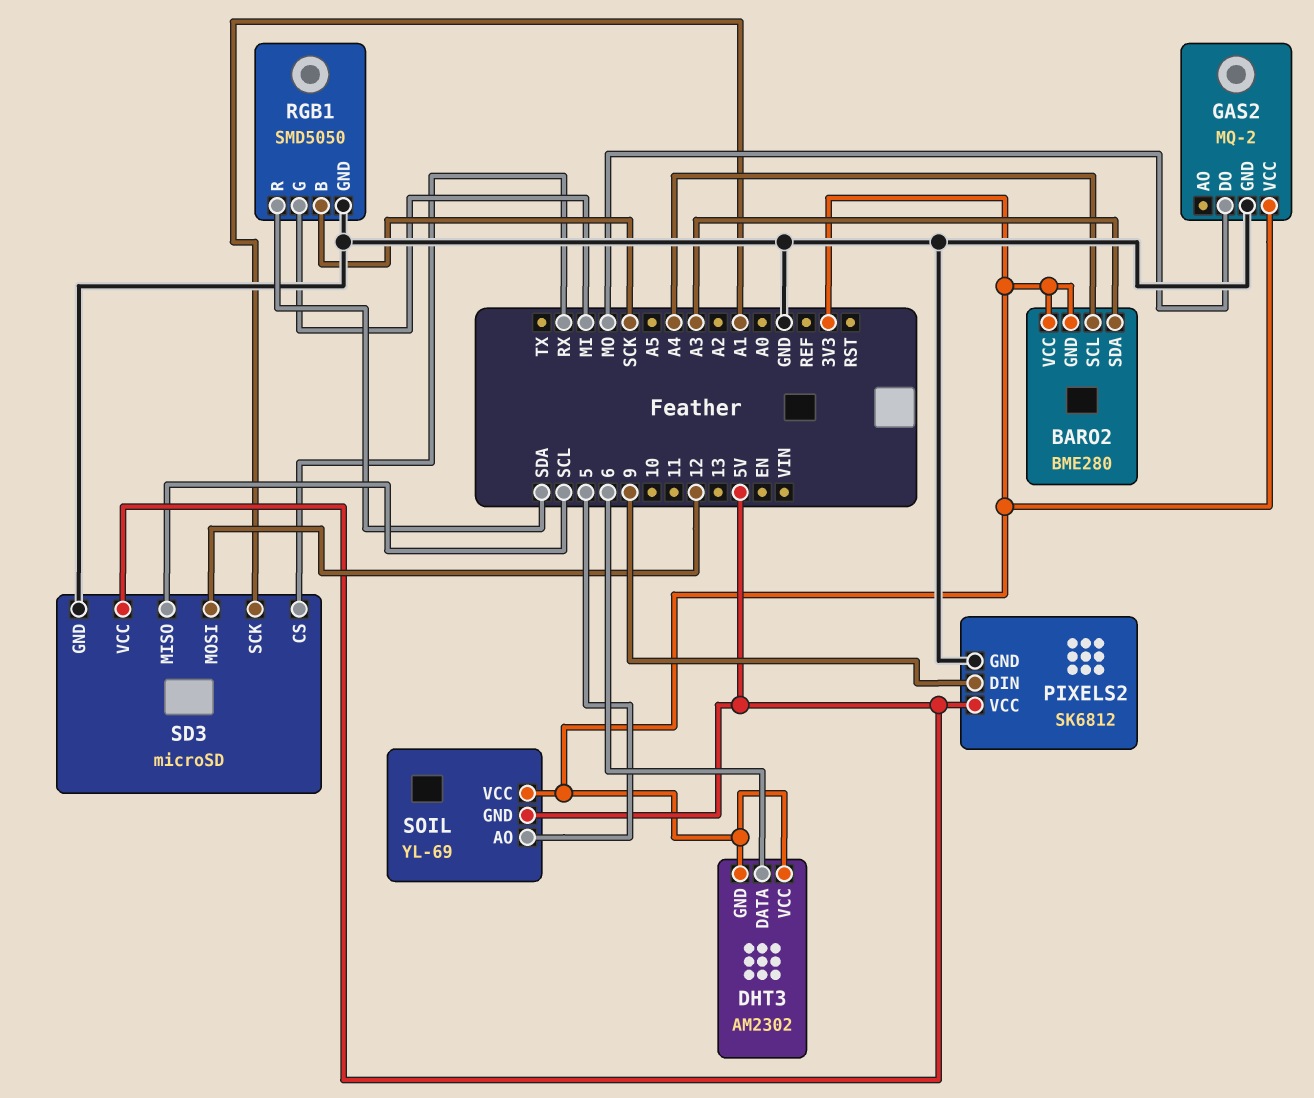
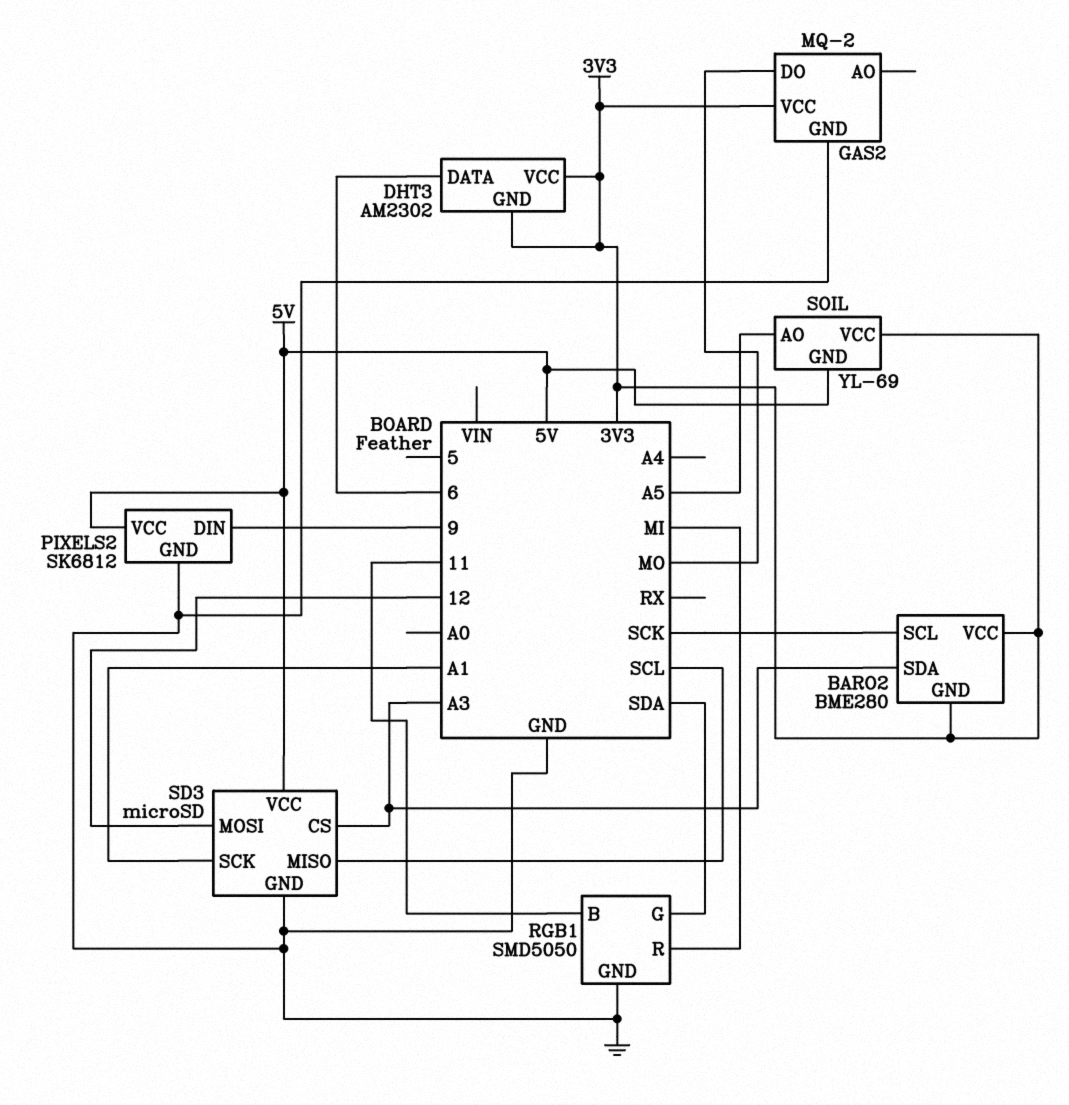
BARO2 pin SCL: A4 -> SCK
RGB1 pin B: SCK -> 11
RGB1 pin G: MI -> SDA
RGB1 pin R: SDA -> MI
SD3 pin CS: RX -> A3
SOIL pin AO: 5 -> A5

